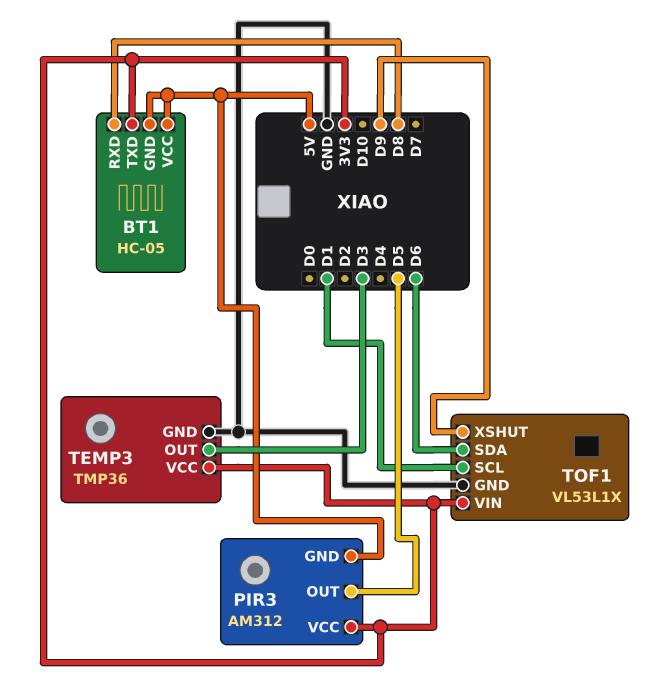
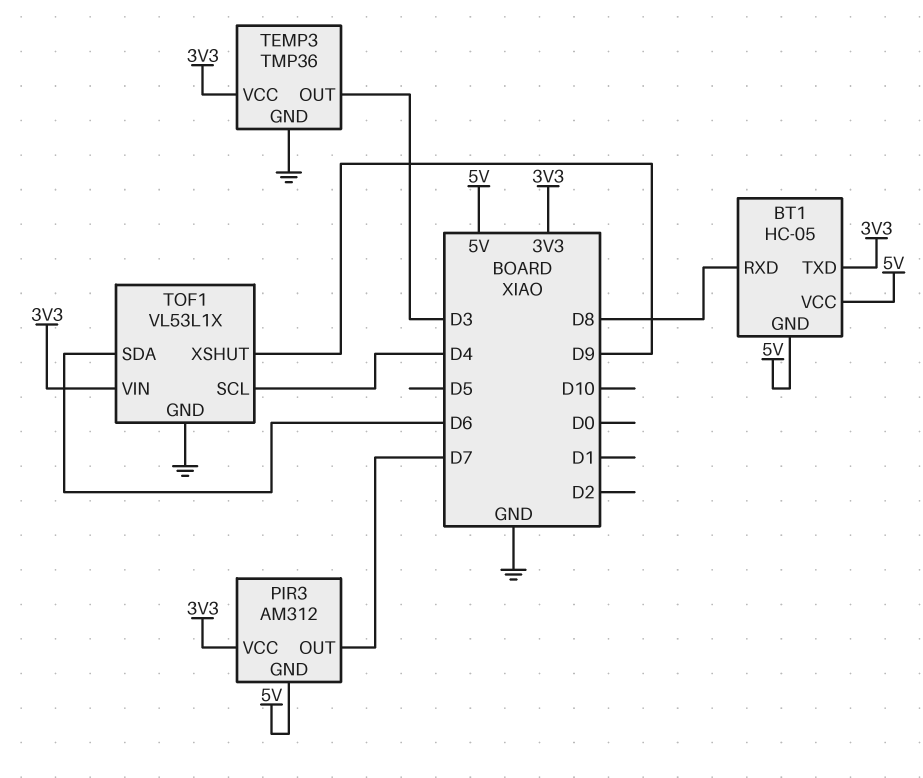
PIR3 pin OUT: D5 -> D7
TOF1 pin SCL: D1 -> D4

